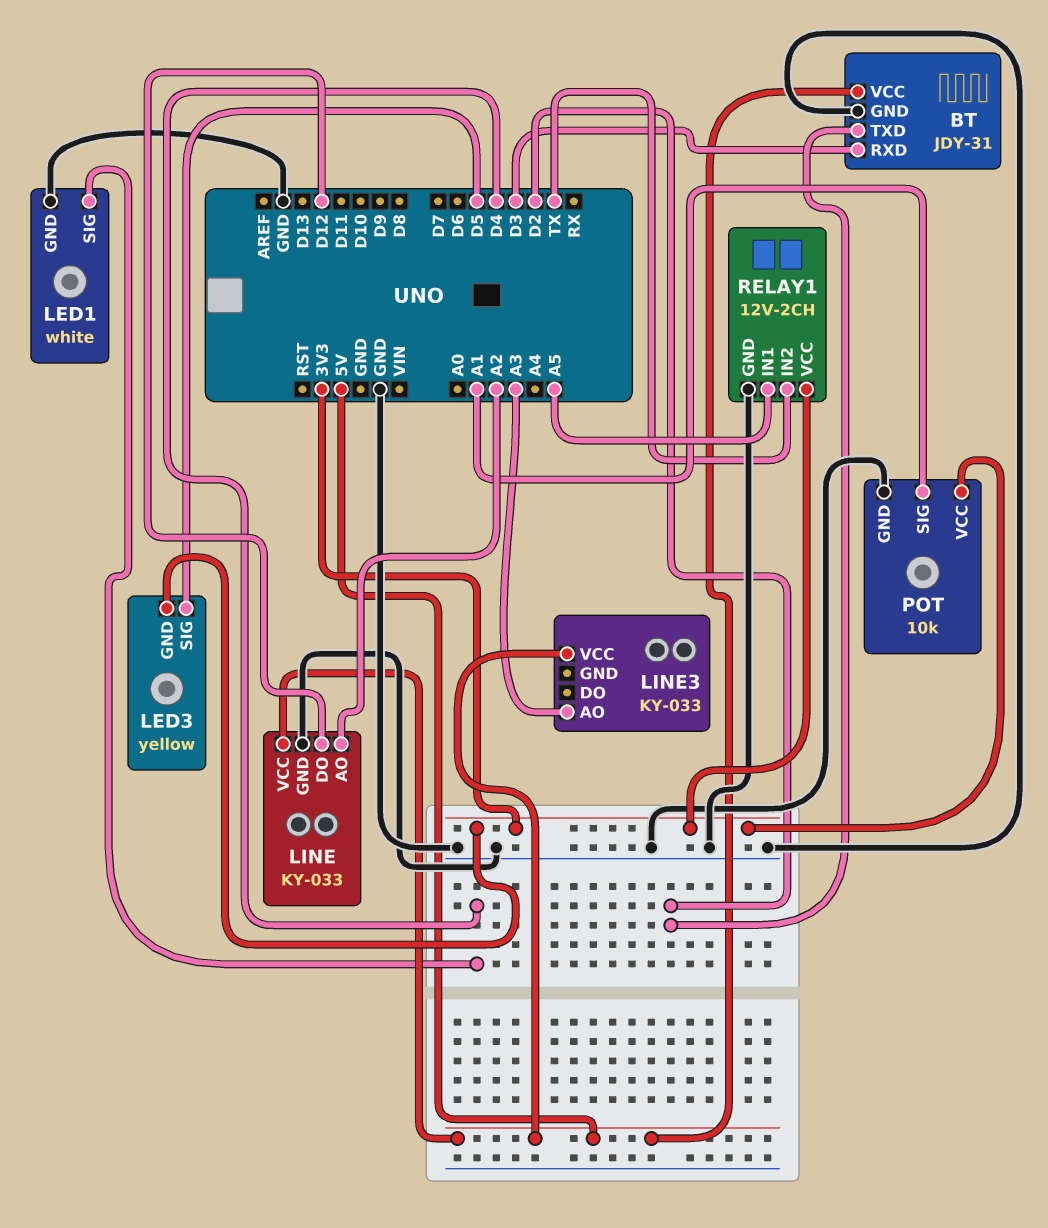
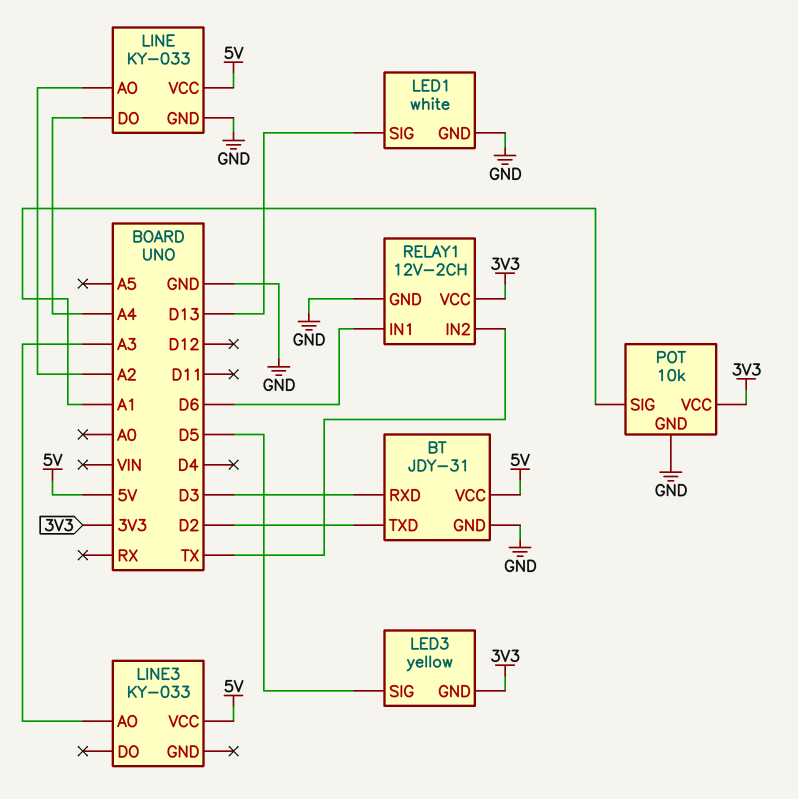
LED1 pin SIG: D4 -> D13
LINE pin DO: D12 -> A4
RELAY1 pin IN1: A5 -> D6

